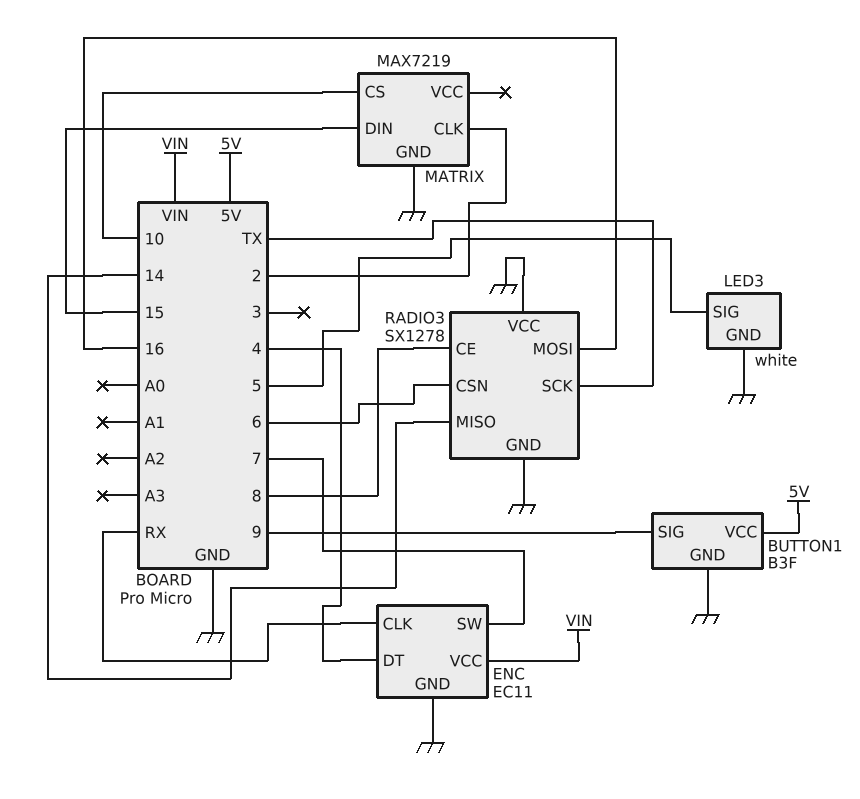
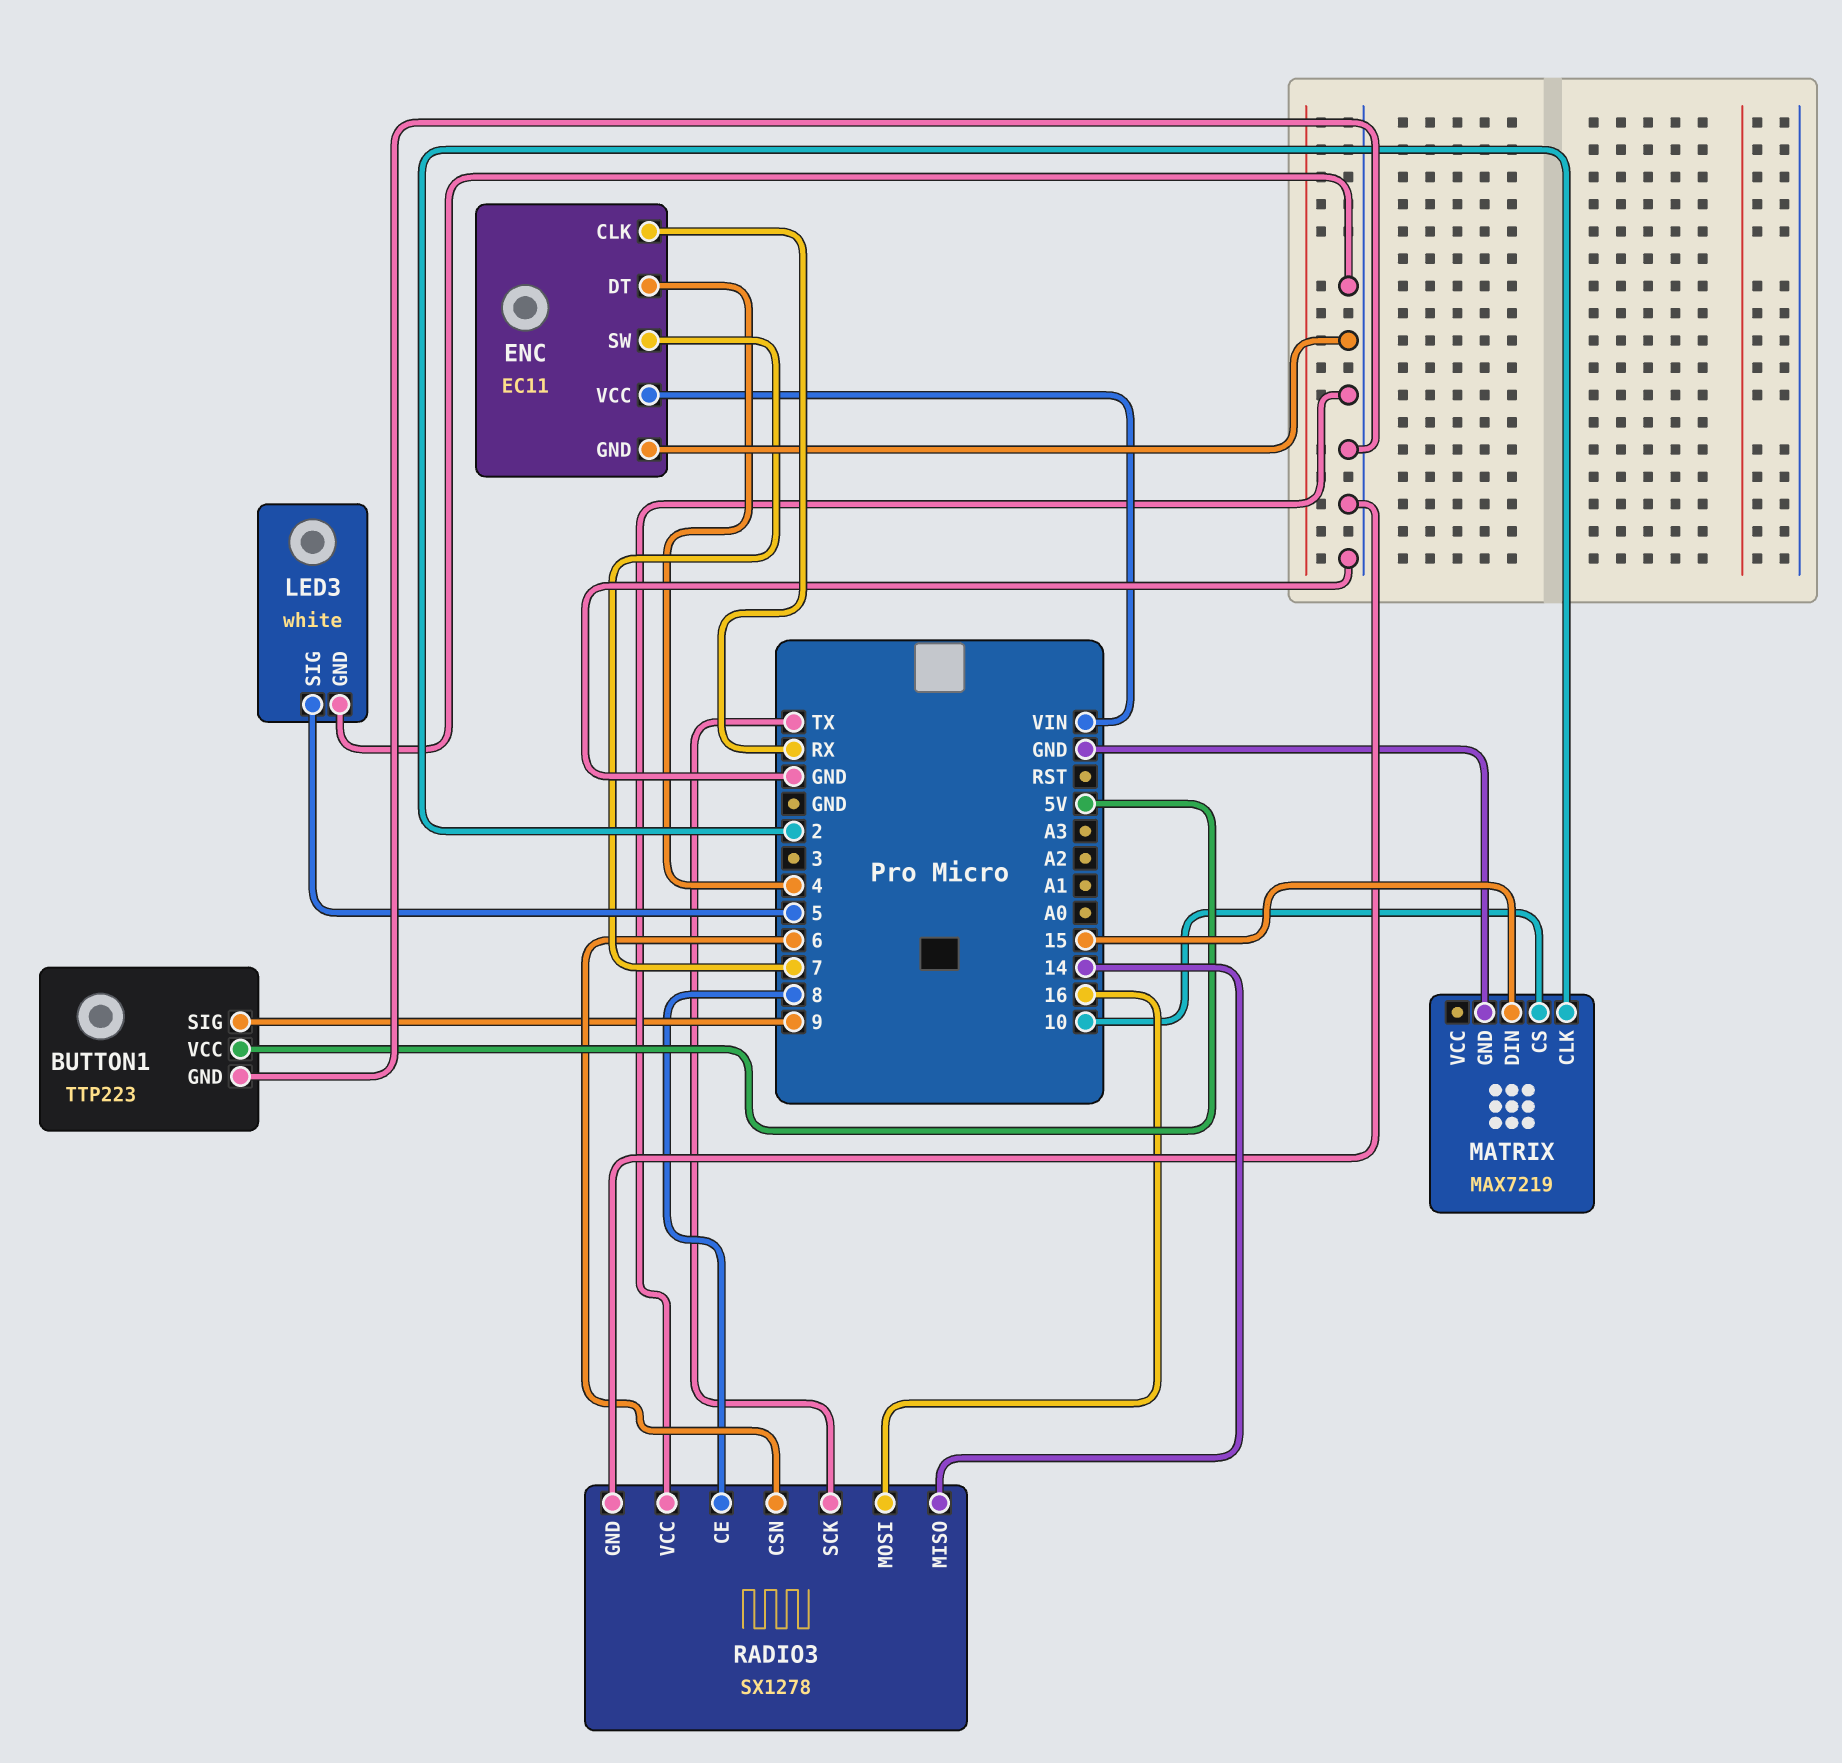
BUTTON1: B3F -> TTP223

